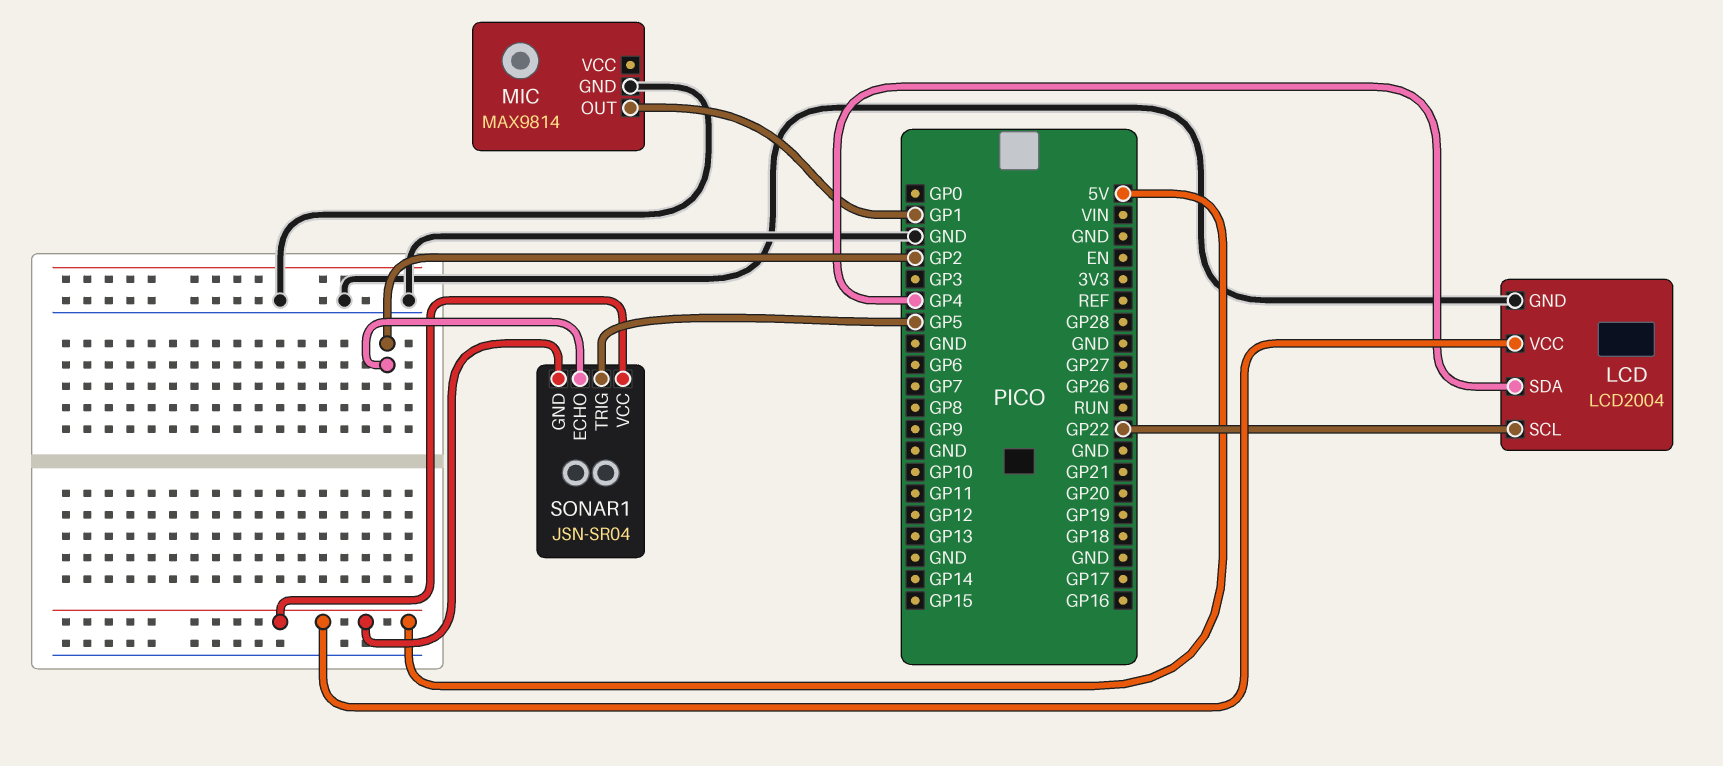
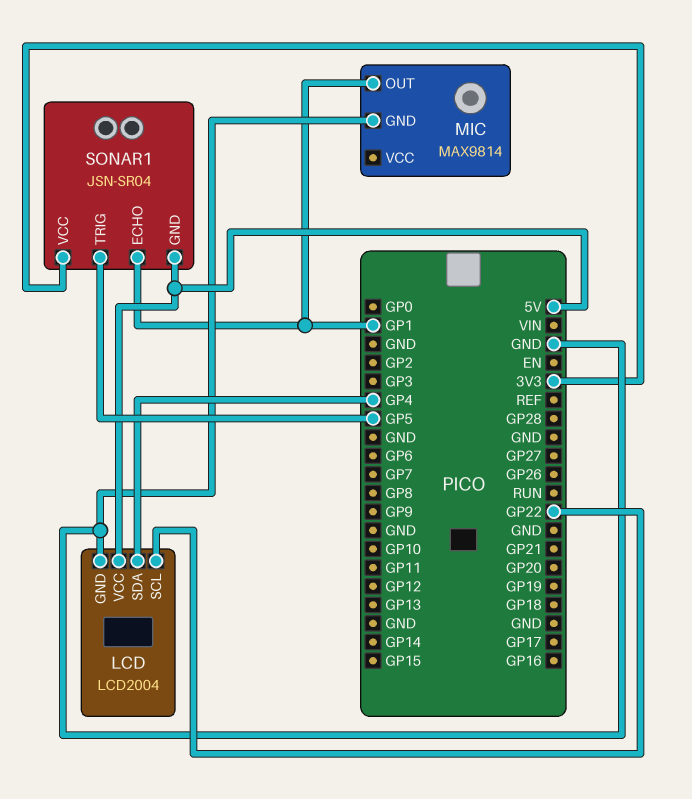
SONAR1 pin ECHO: GP2 -> GP1
SONAR1 pin VCC: 5V -> 3V3

